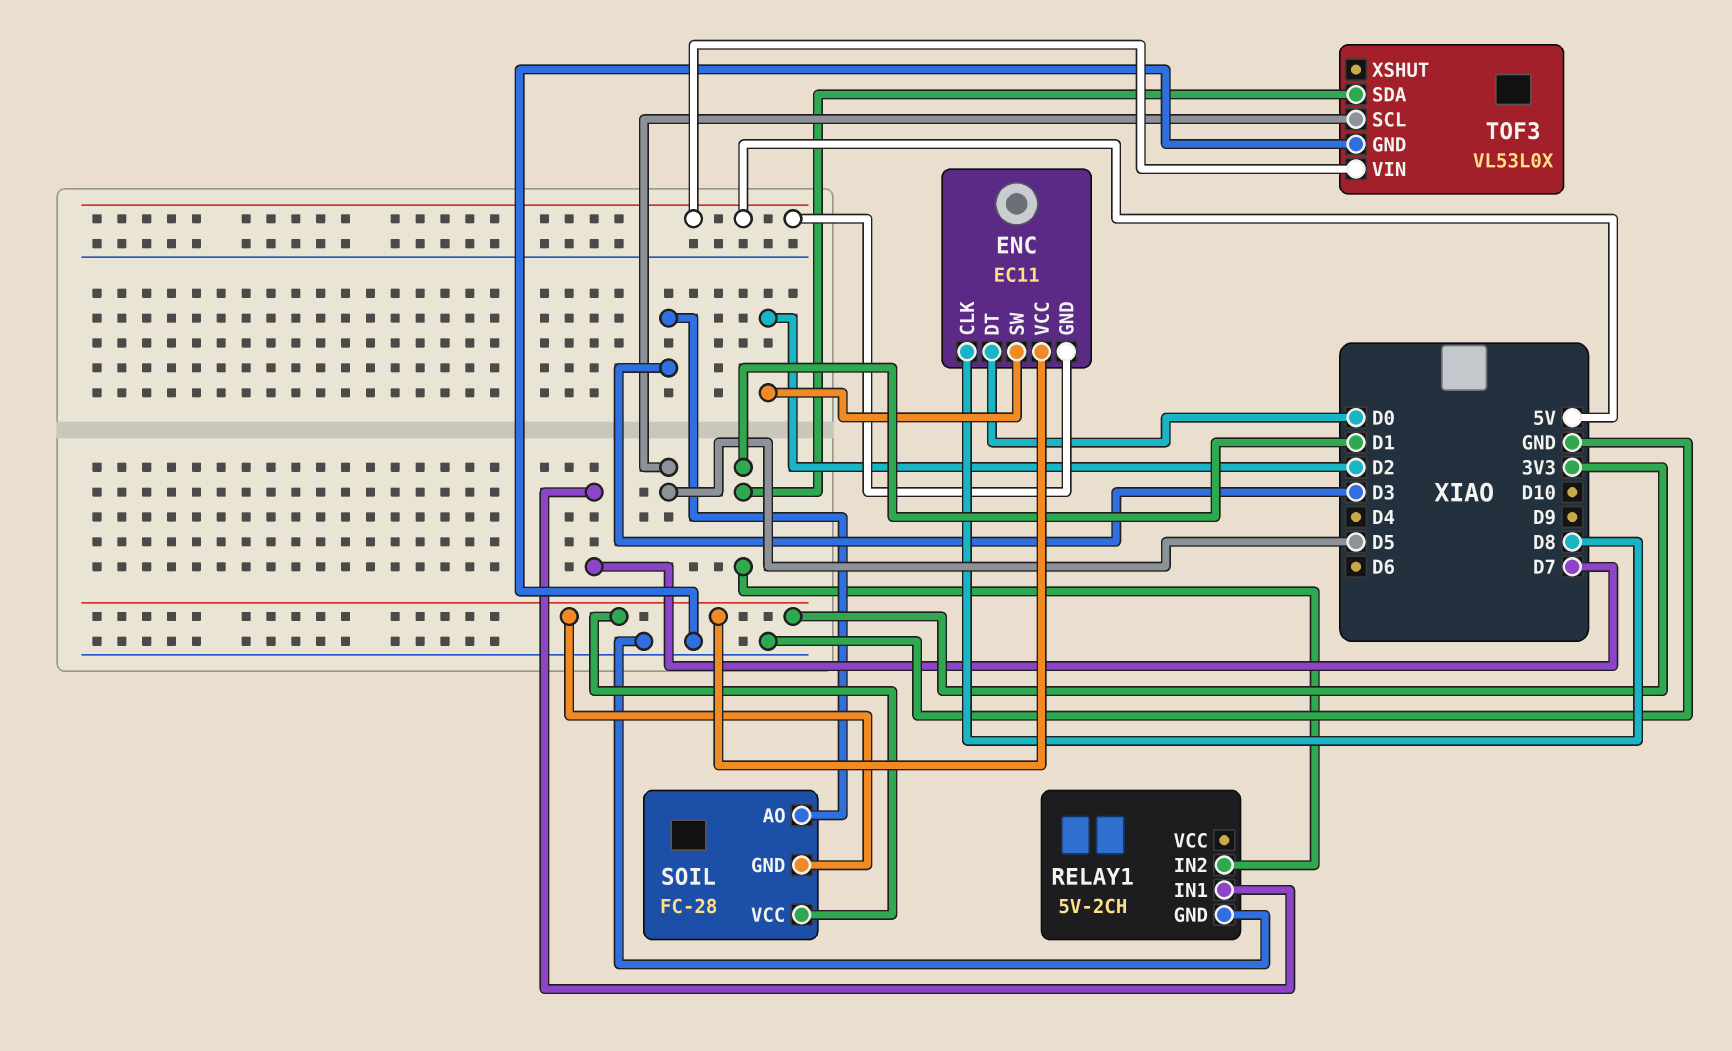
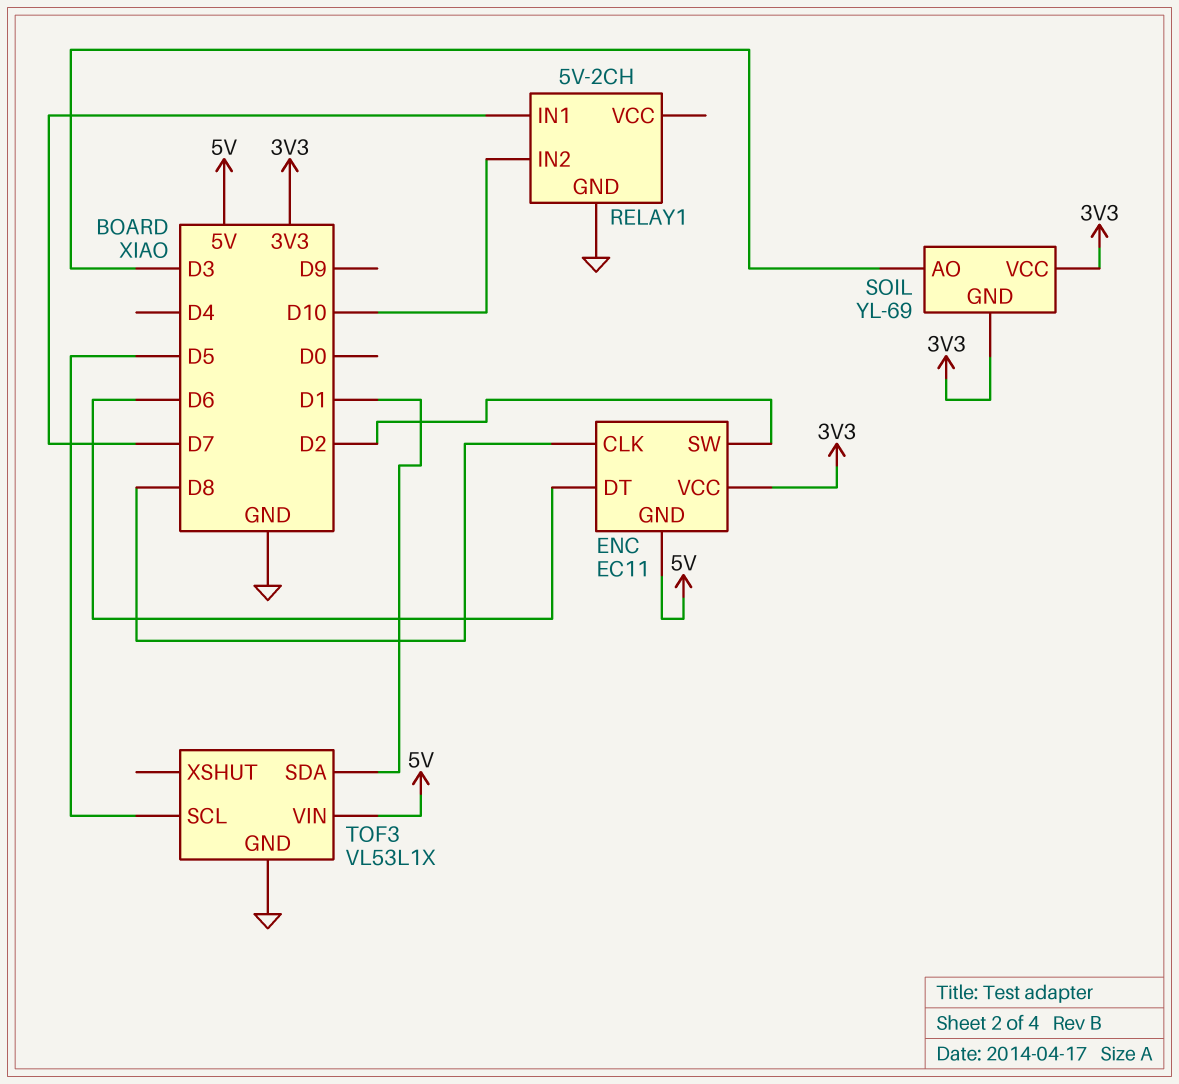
ENC pin DT: D0 -> D6
RELAY1 pin IN2: D1 -> D10
SOIL: FC-28 -> YL-69
TOF3: VL53L0X -> VL53L1X

